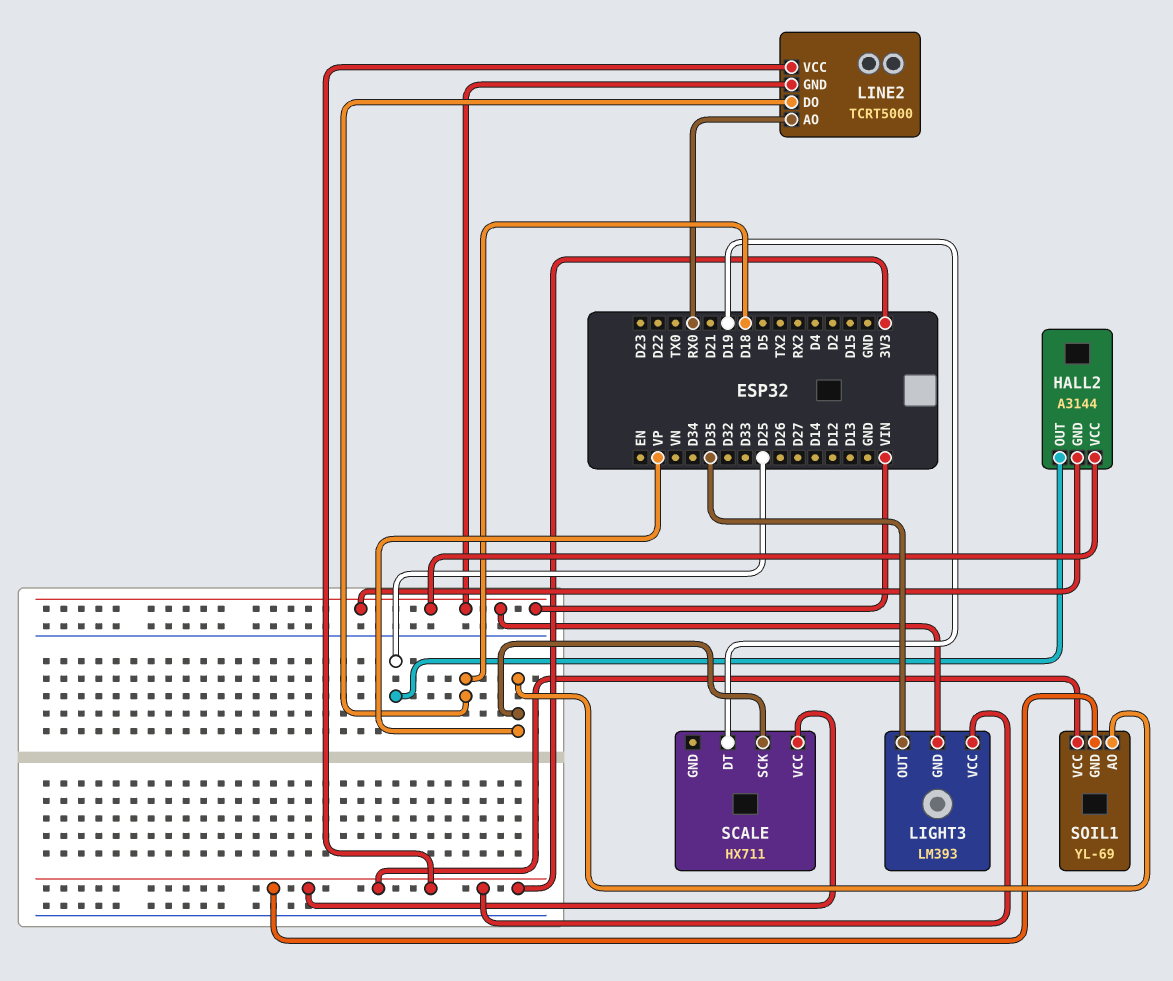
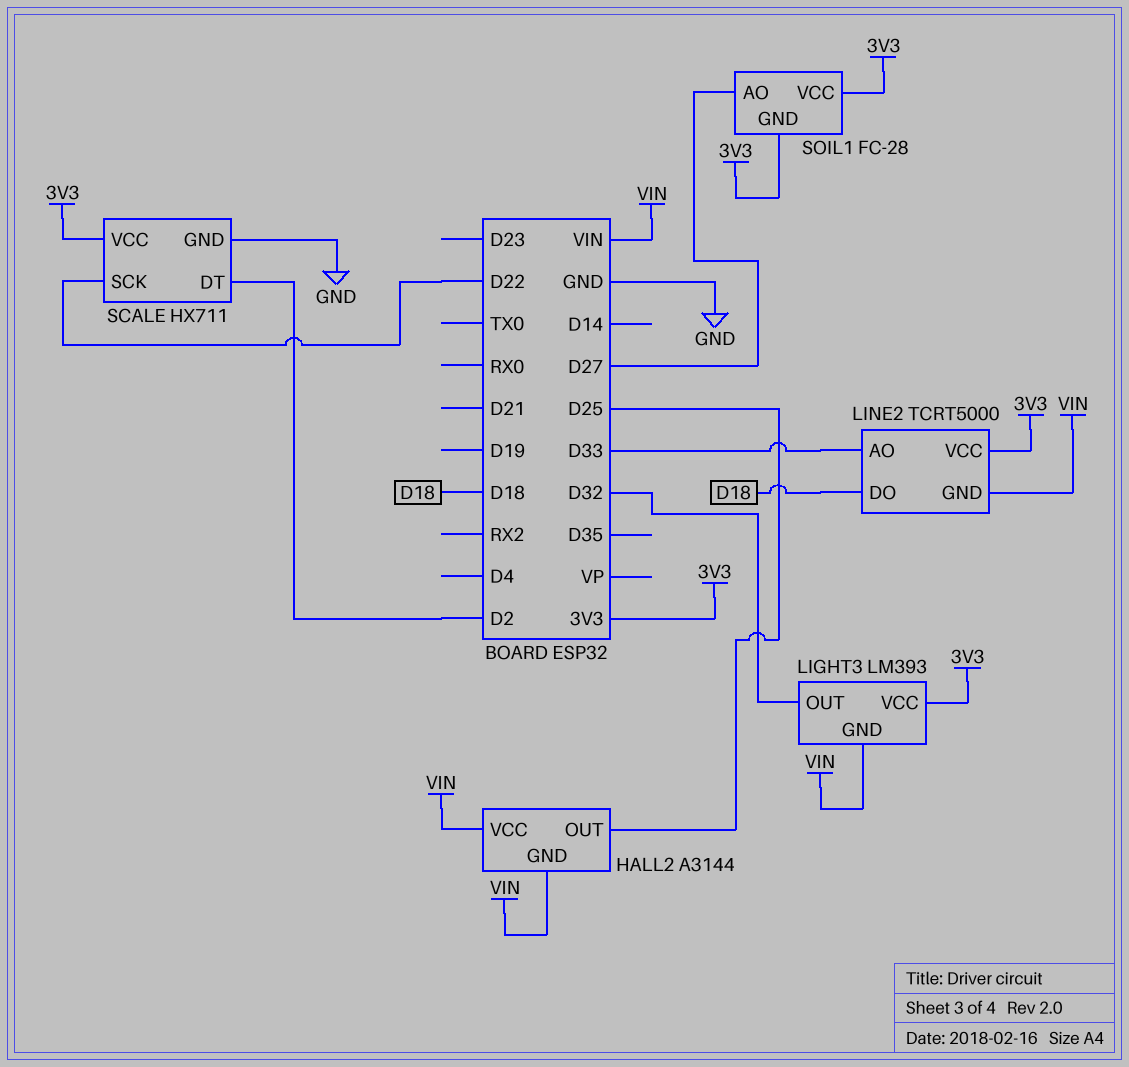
LIGHT3 pin OUT: D35 -> D32
LINE2 pin AO: RX0 -> D33
SCALE pin DT: D19 -> D2
SCALE pin GND: none -> GND
SCALE pin SCK: VP -> D22
SOIL1: YL-69 -> FC-28
SOIL1 pin AO: VP -> D27

